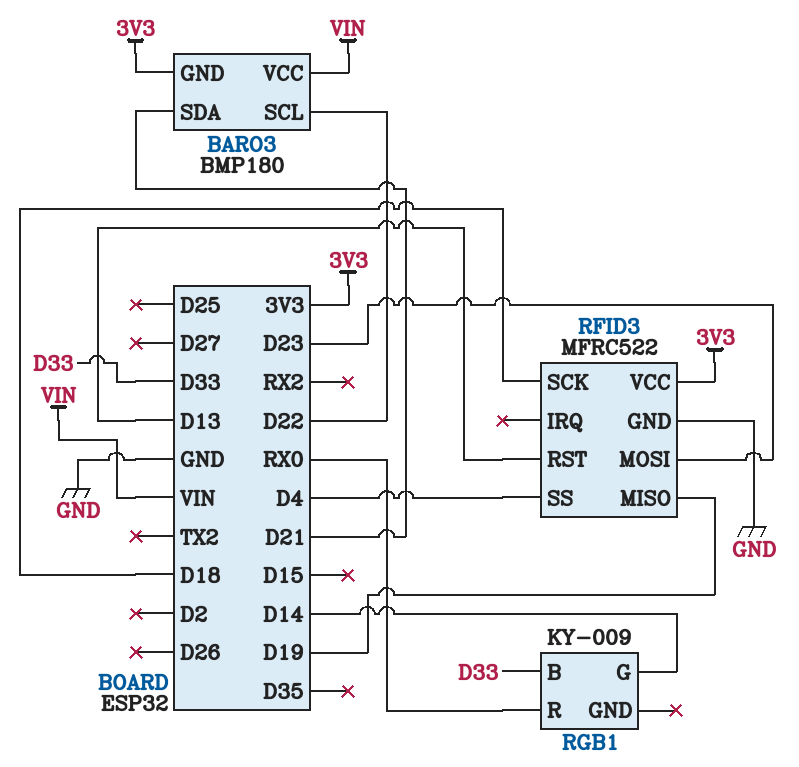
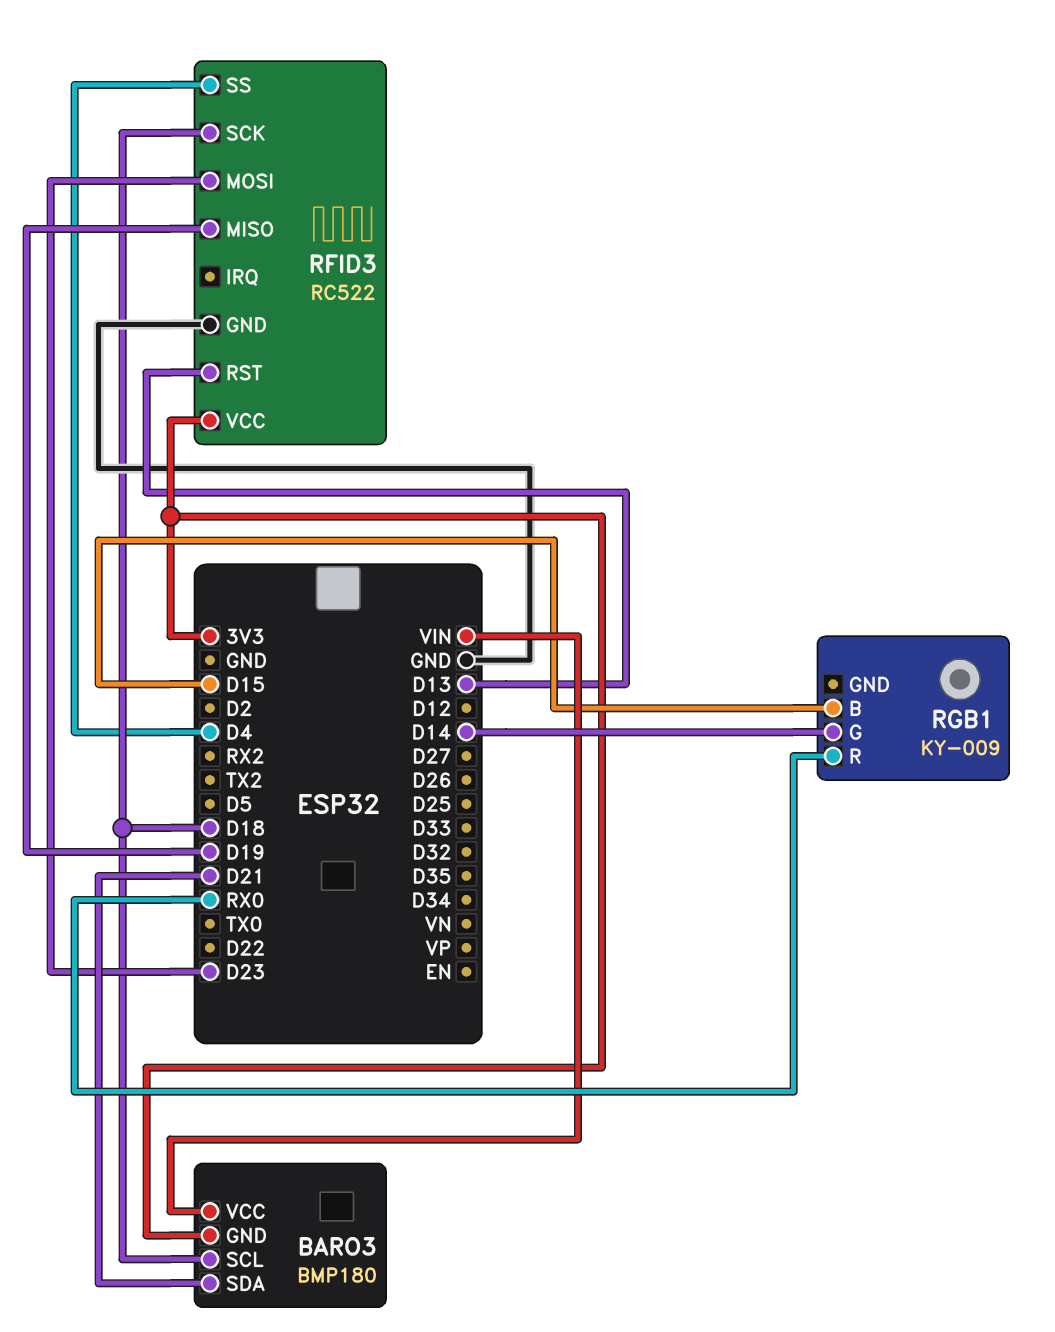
BARO3 pin SCL: D22 -> D18
RFID3: MFRC522 -> RC522
RGB1 pin B: D33 -> D15

